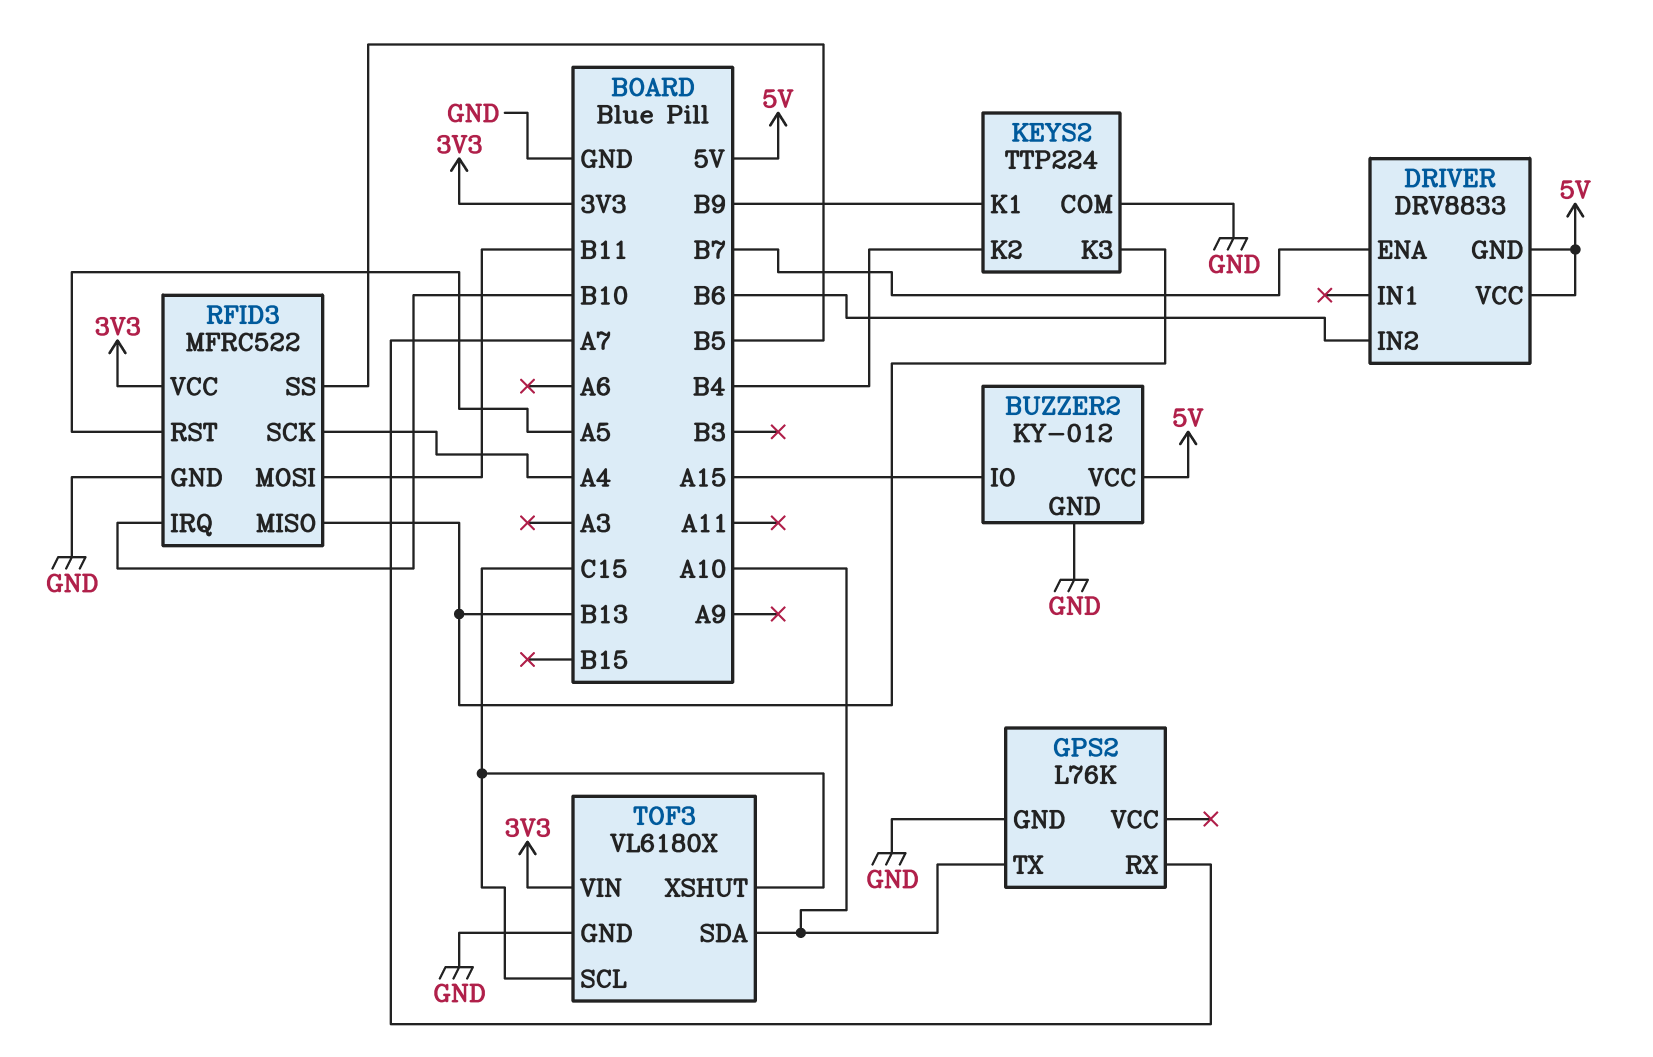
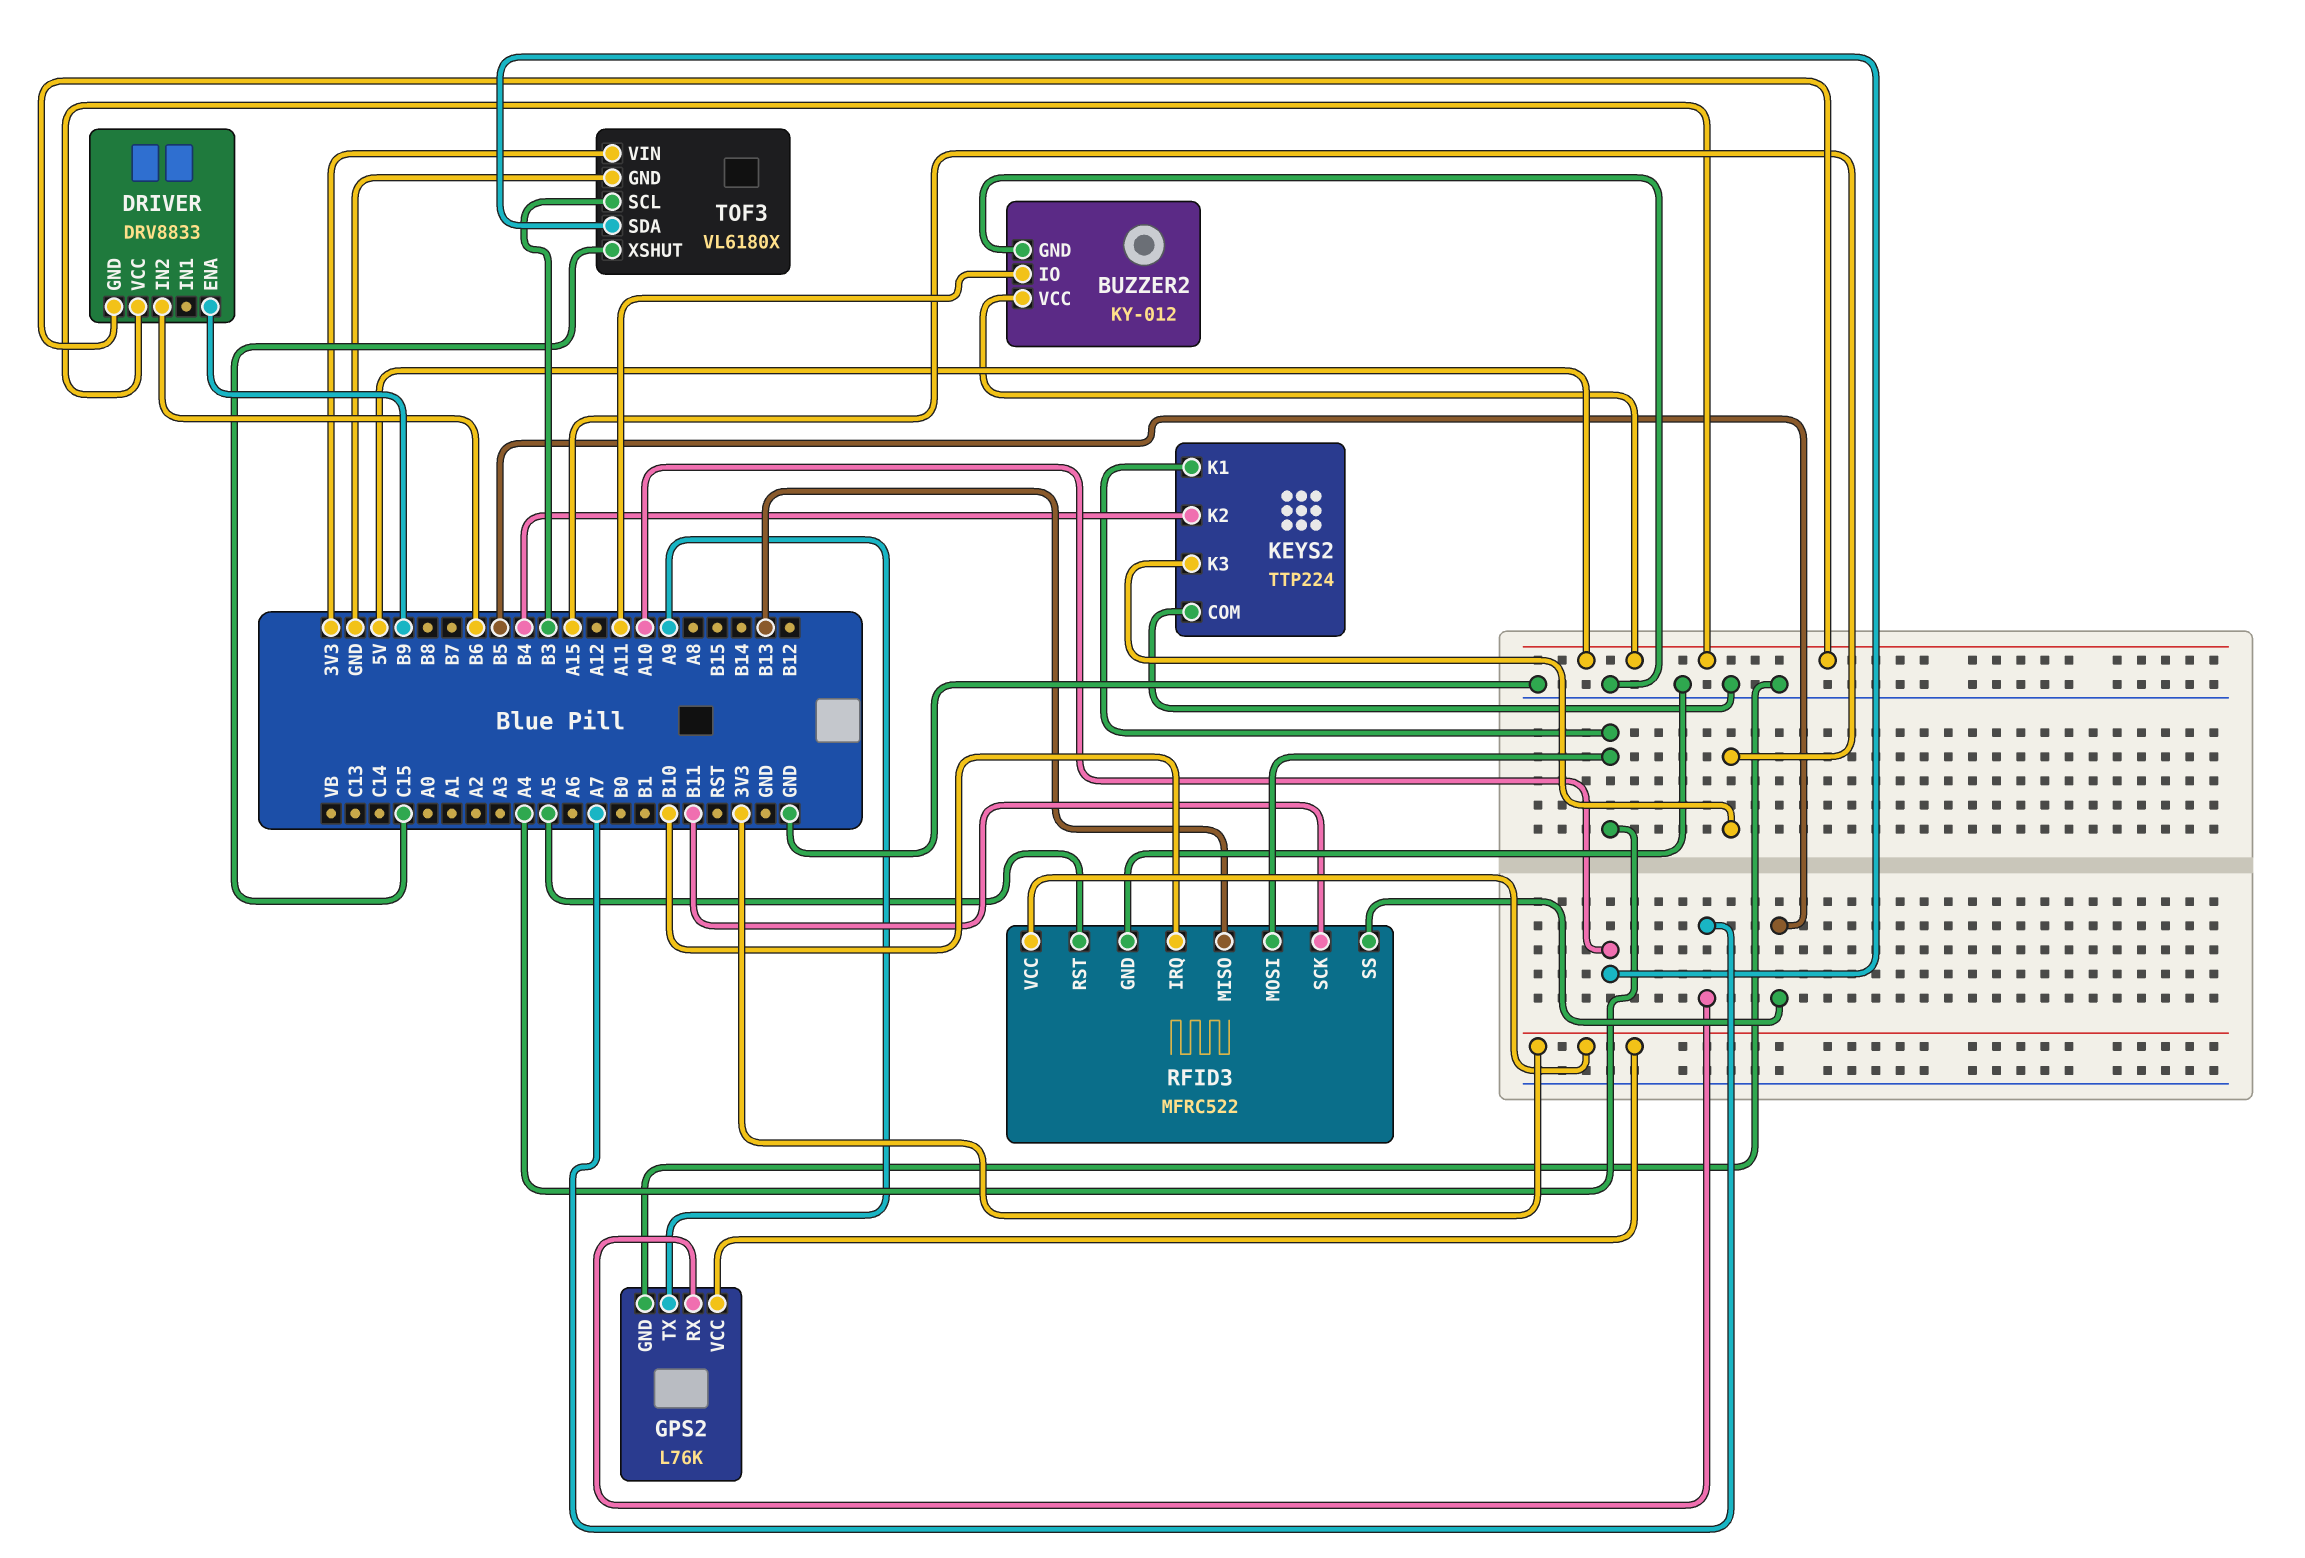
BUZZER2 pin IO: A15 -> A11
DRIVER pin ENA: B7 -> B9
GPS2 pin TX: A10 -> A9
GPS2 pin VCC: none -> 3V3
KEYS2 pin K1: B9 -> A4
KEYS2 pin K3: B13 -> A15
RFID3 pin MOSI: B11 -> A4
RFID3 pin SCK: A4 -> B11
TOF3 pin SCL: C15 -> B3

